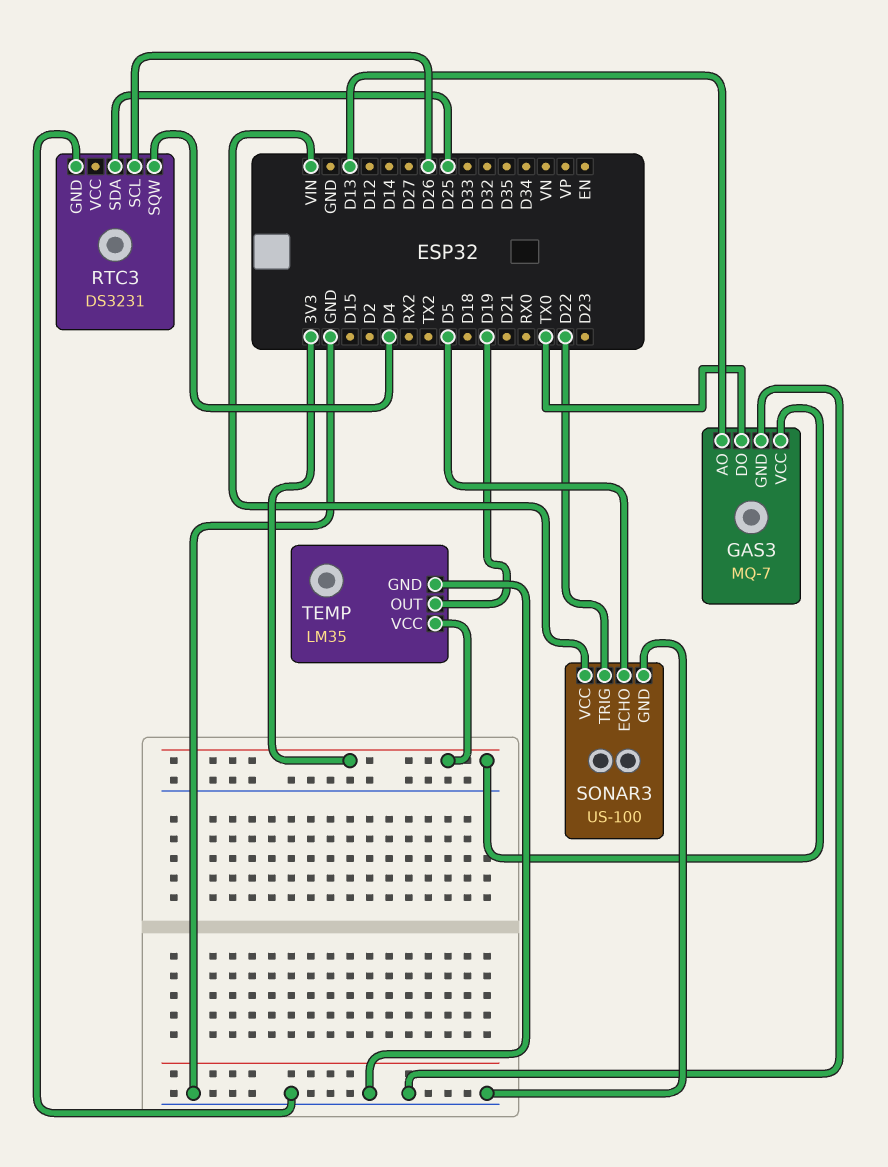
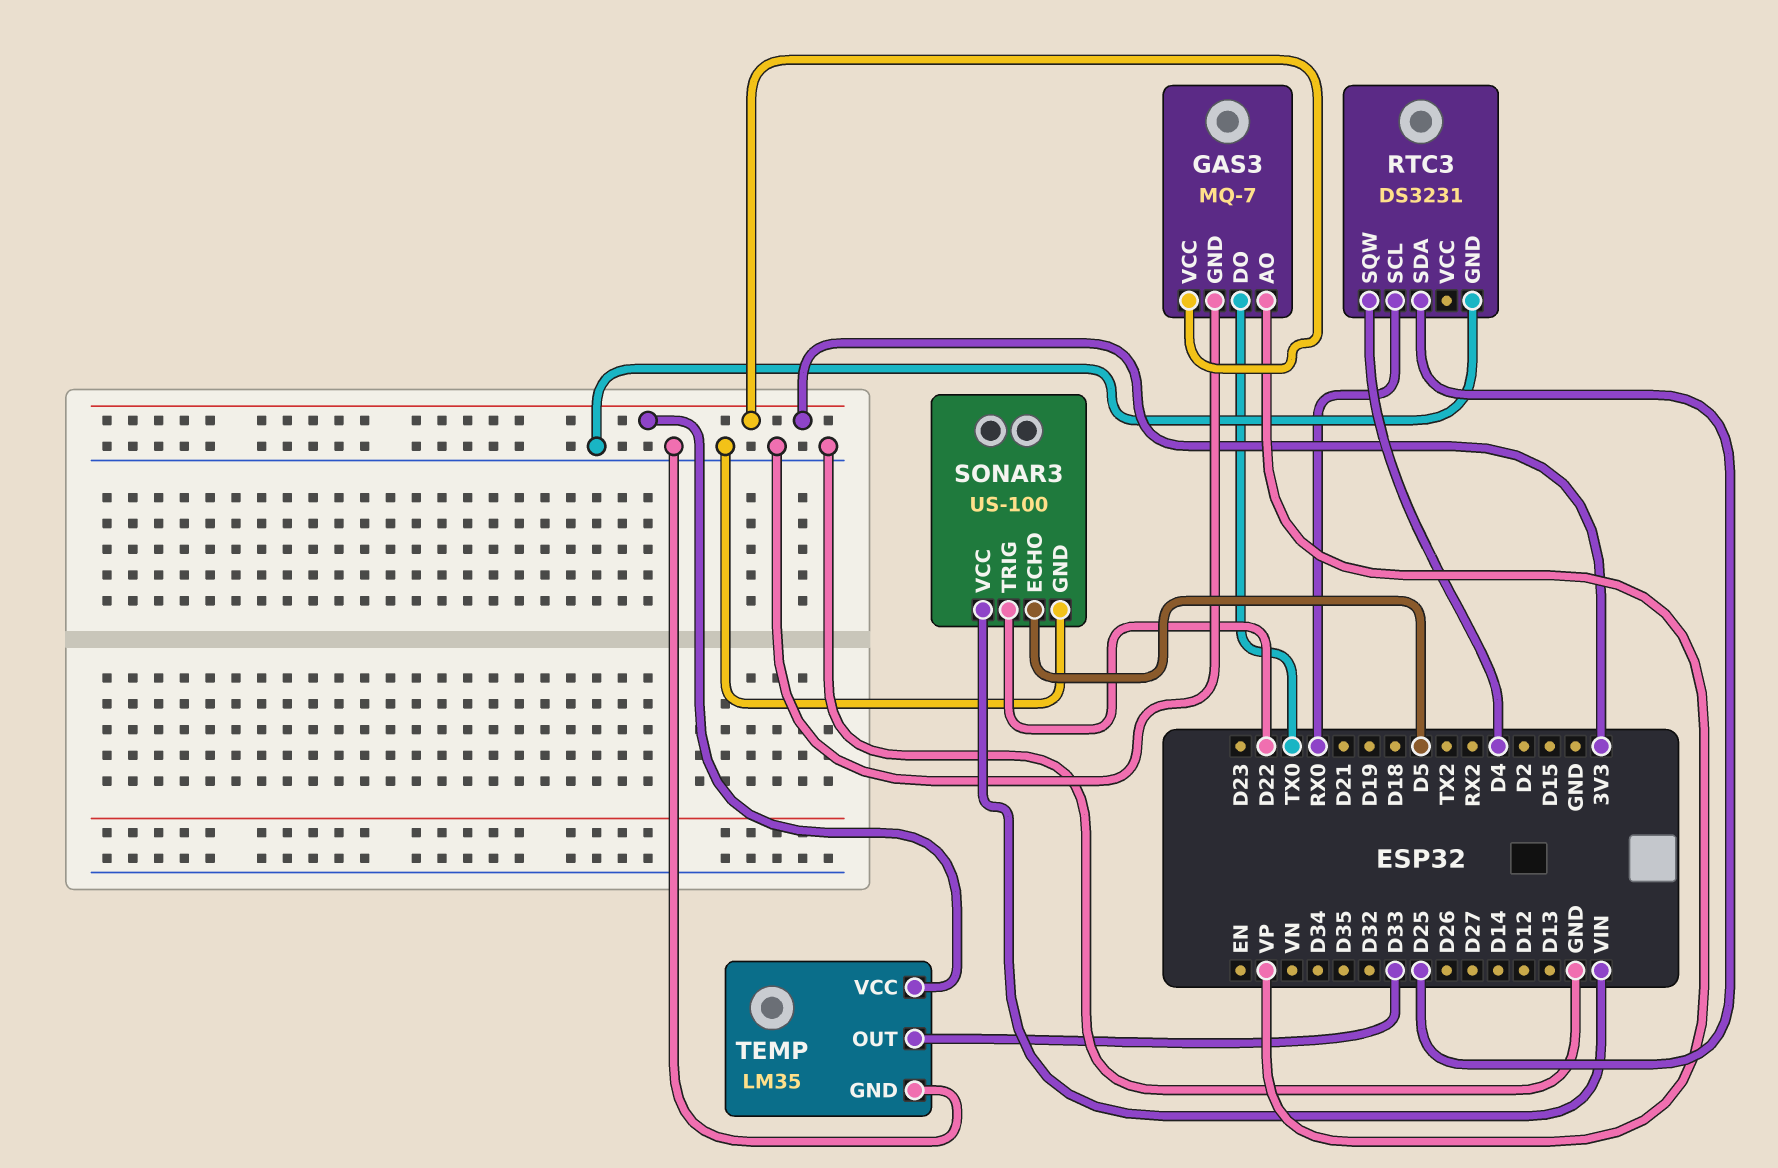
GAS3 pin AO: D13 -> VP
RTC3 pin SCL: D26 -> RX0
TEMP pin OUT: D19 -> D33

